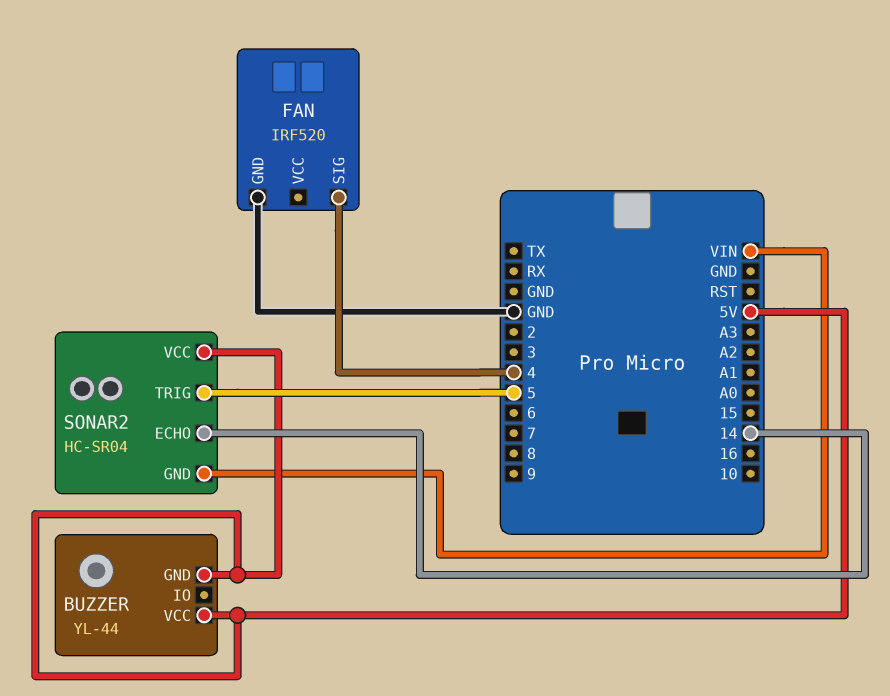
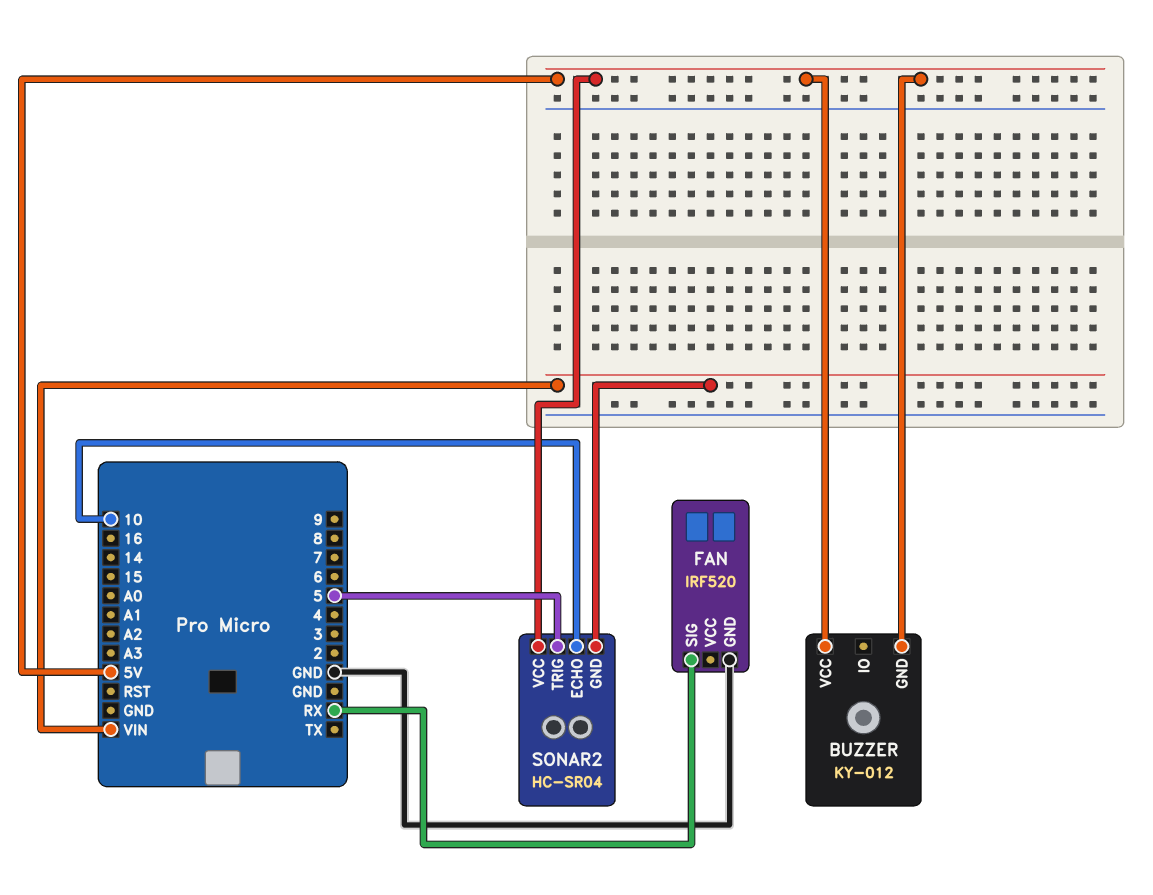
BUZZER: YL-44 -> KY-012
FAN pin SIG: 4 -> RX
SONAR2 pin ECHO: 14 -> 10

